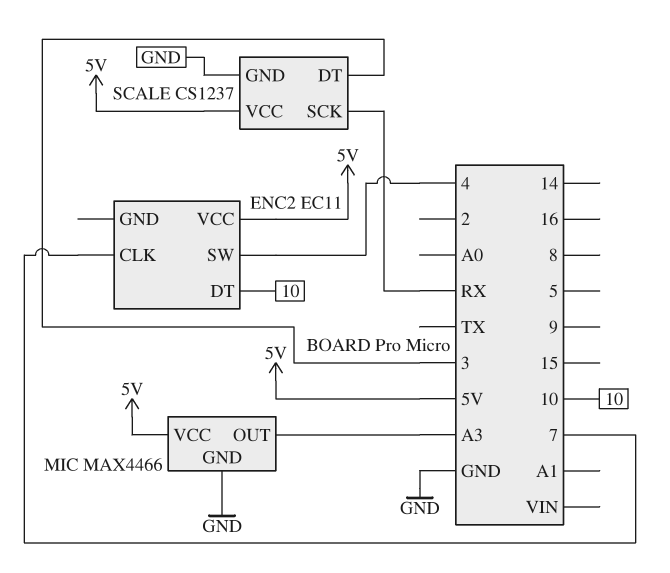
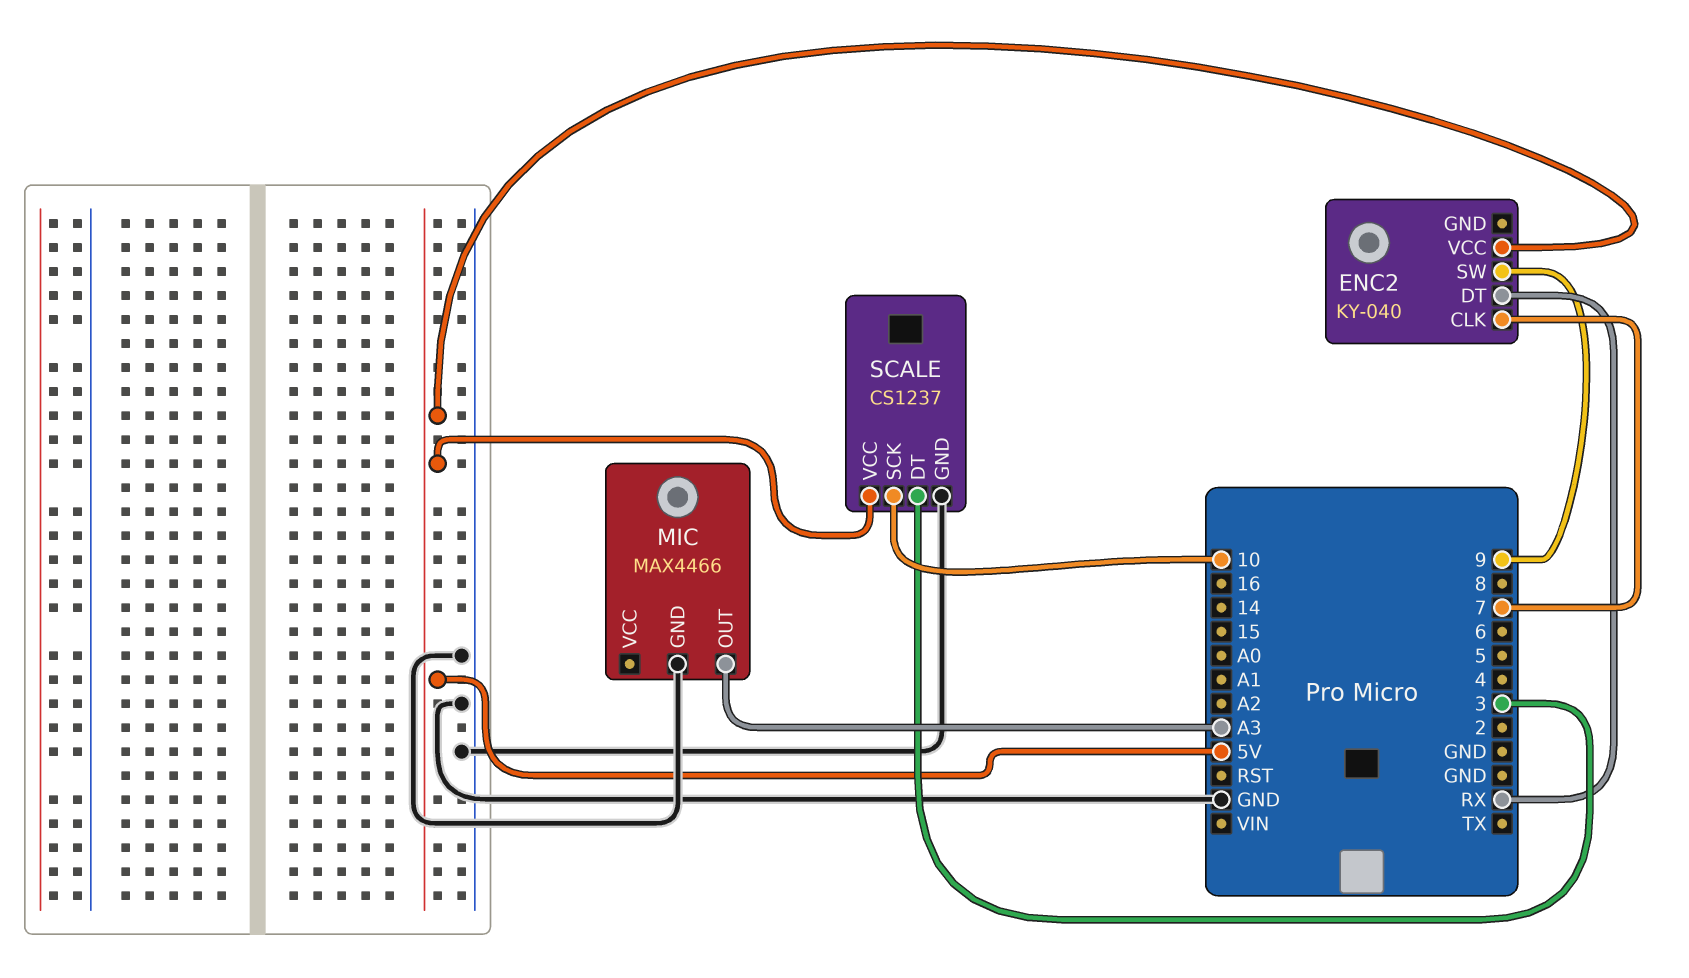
ENC2: EC11 -> KY-040
ENC2 pin DT: 10 -> RX
ENC2 pin SW: 4 -> 9
MIC pin VCC: 5V -> none
SCALE pin SCK: RX -> 10

